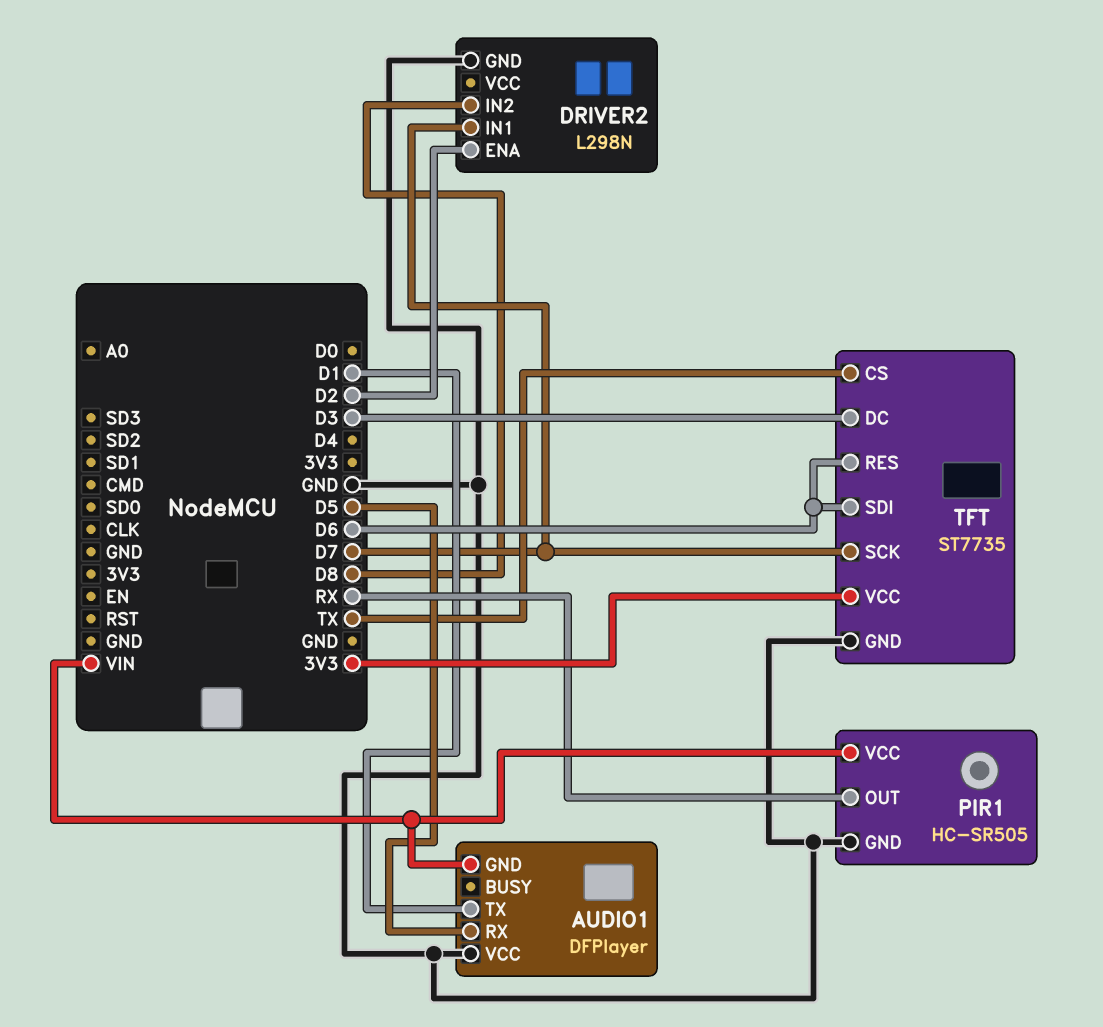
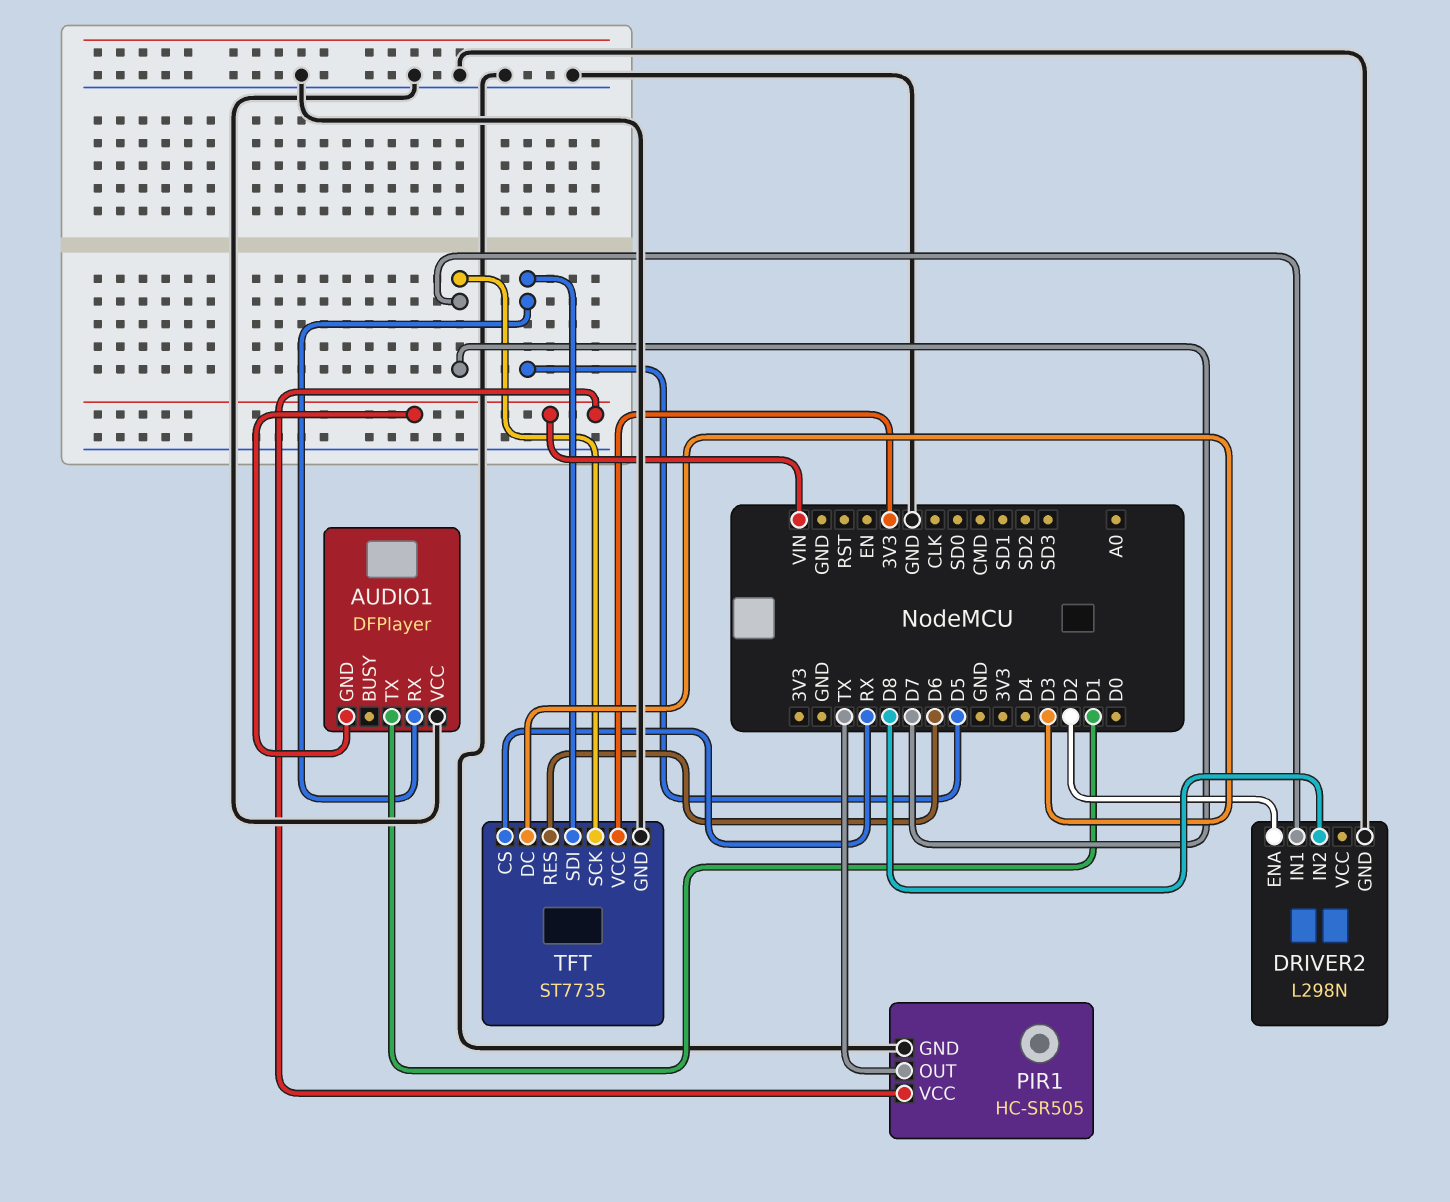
PIR1 pin OUT: RX -> TX
TFT pin CS: TX -> RX
TFT pin SDI: D6 -> D5

